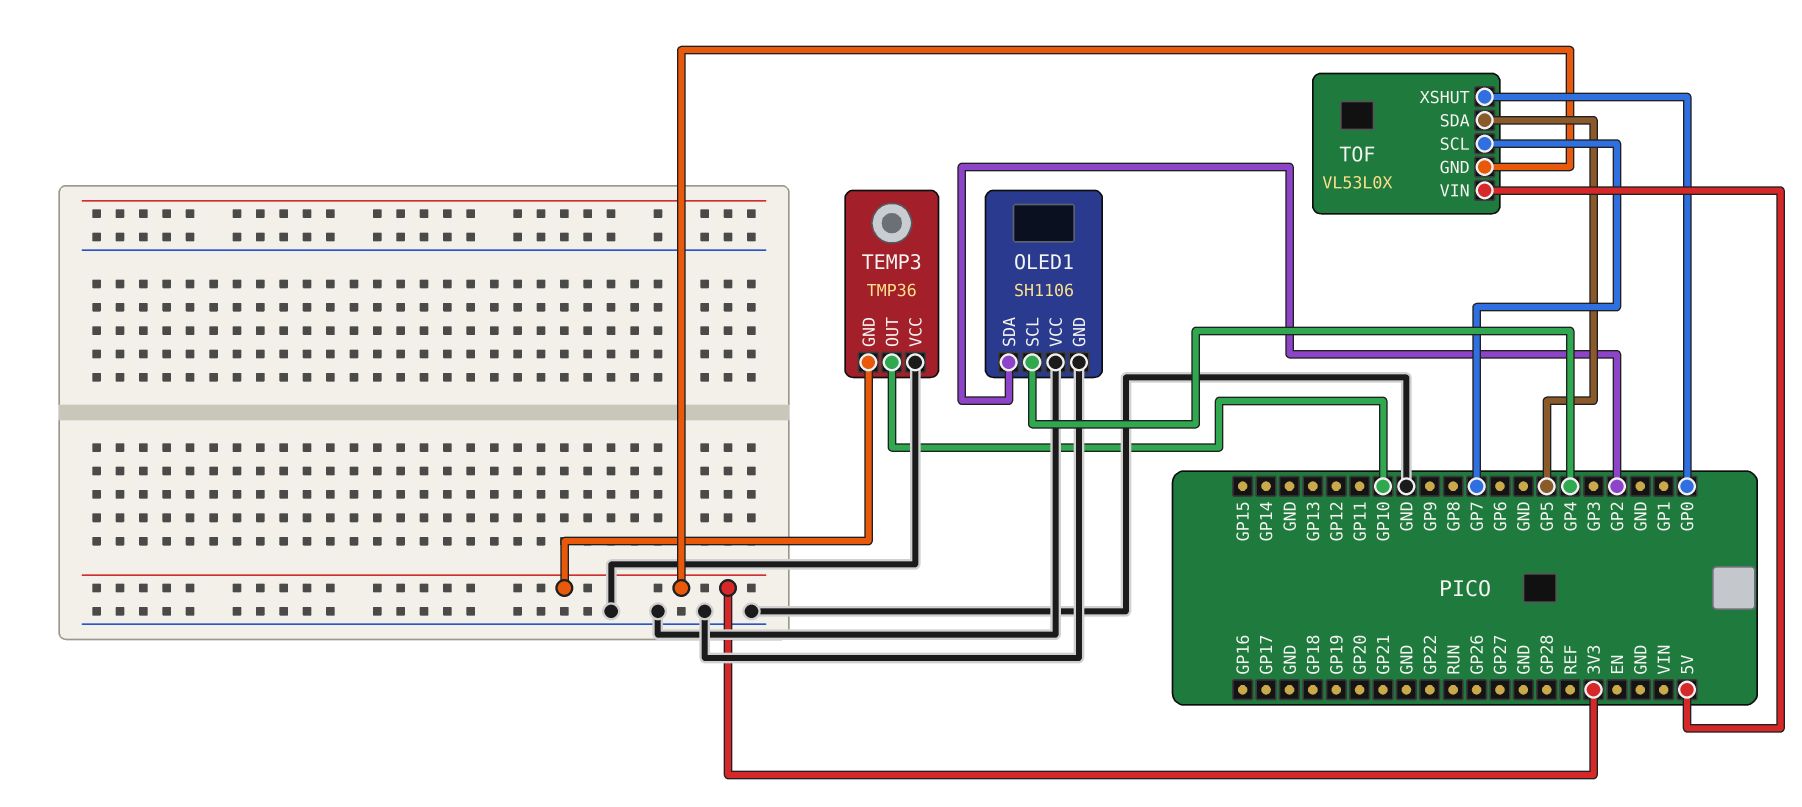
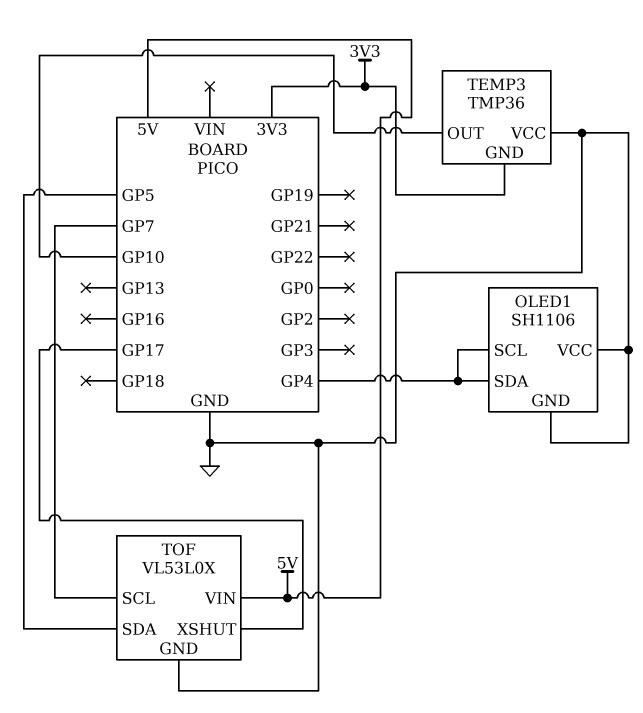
OLED1 pin SDA: GP2 -> GP4
TOF pin GND: 3V3 -> GND
TOF pin XSHUT: GP0 -> GP17

